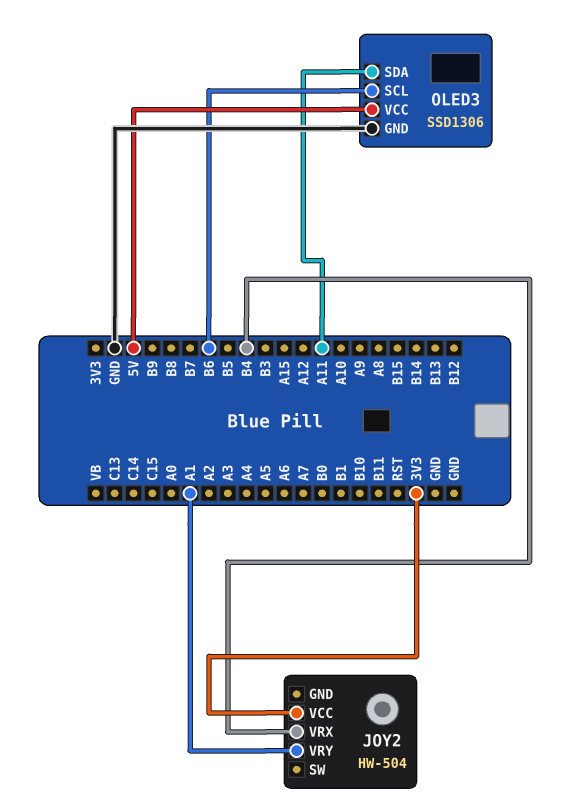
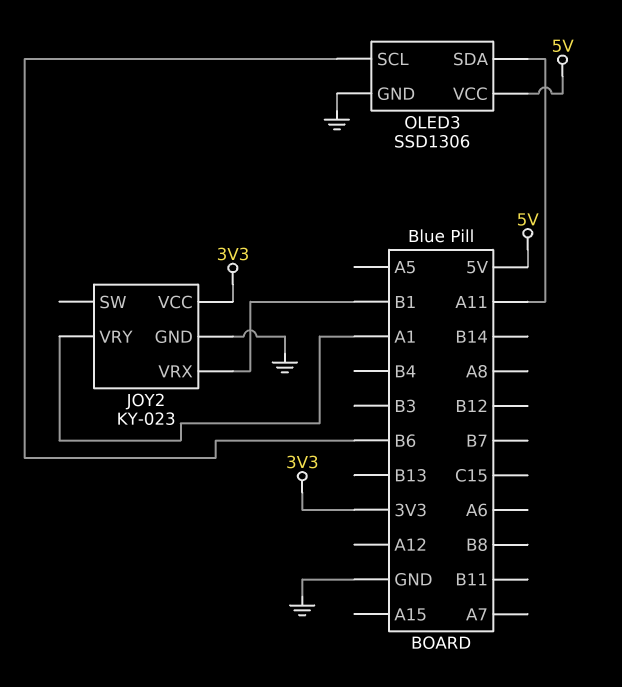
JOY2: HW-504 -> KY-023
JOY2 pin GND: none -> GND
JOY2 pin VRX: B4 -> B1

